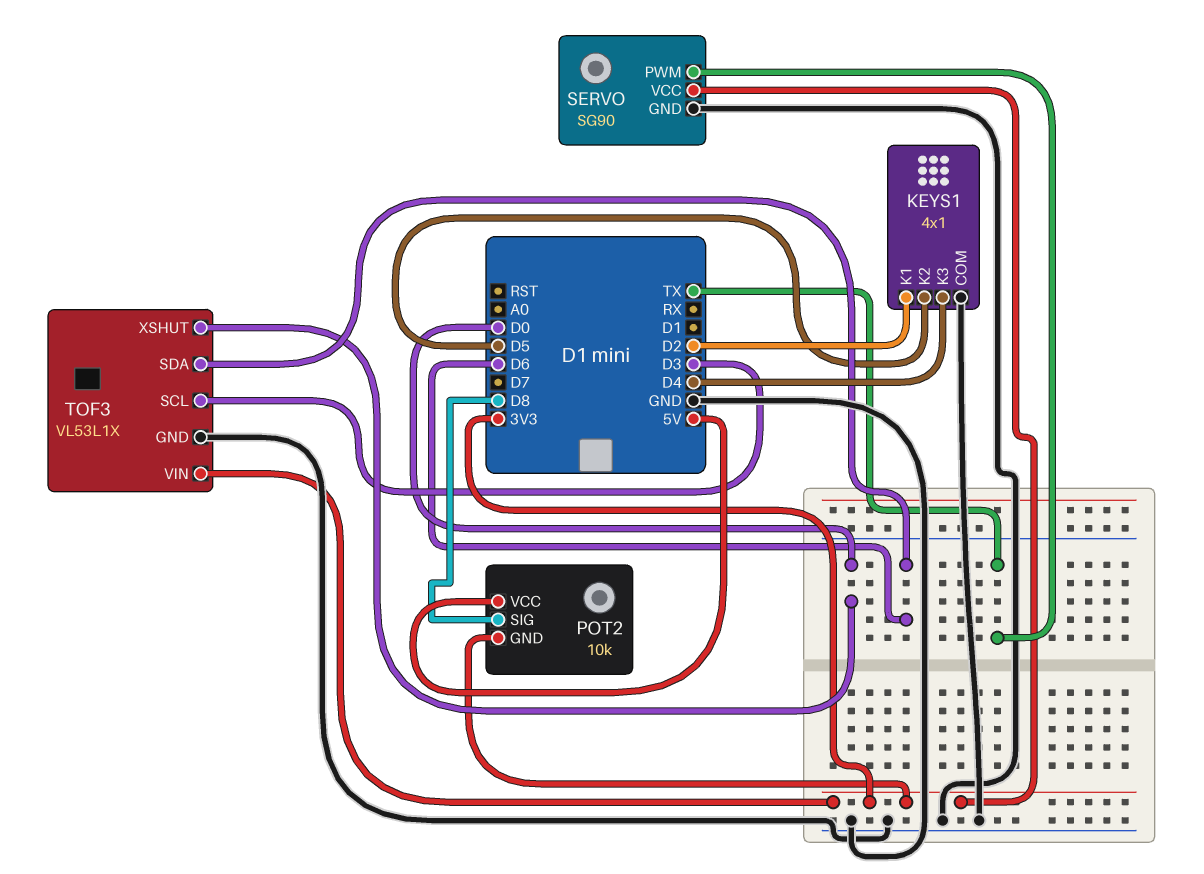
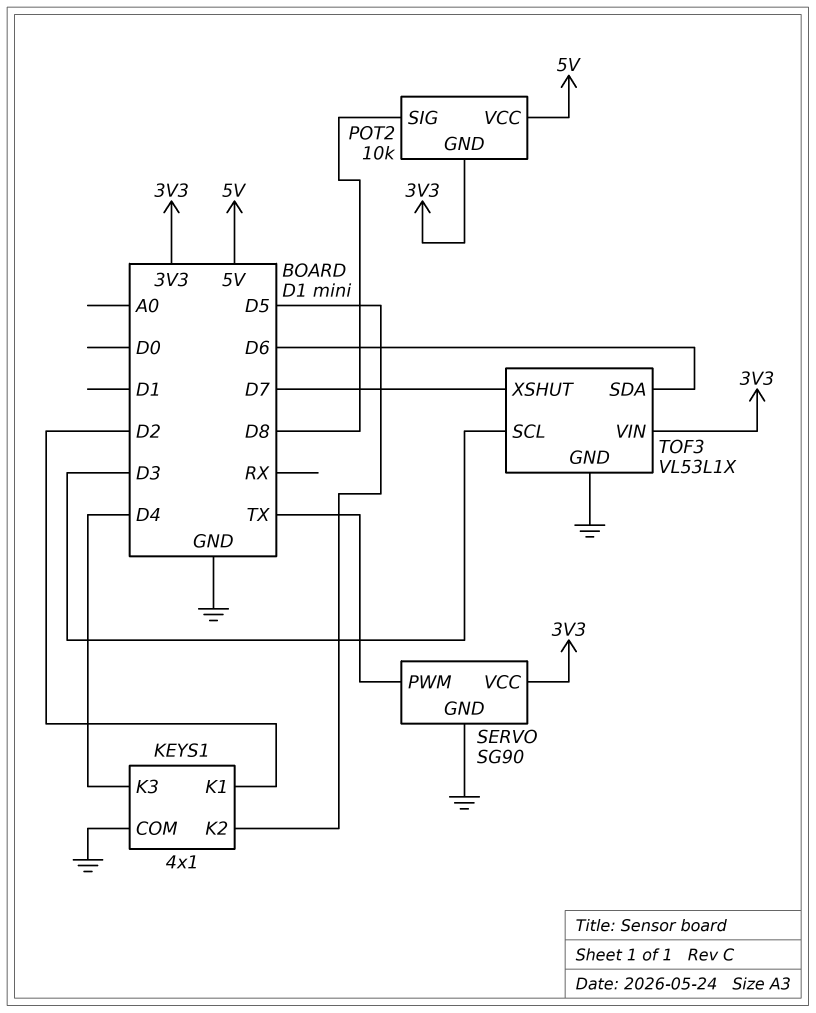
TOF3 pin XSHUT: D0 -> D7

